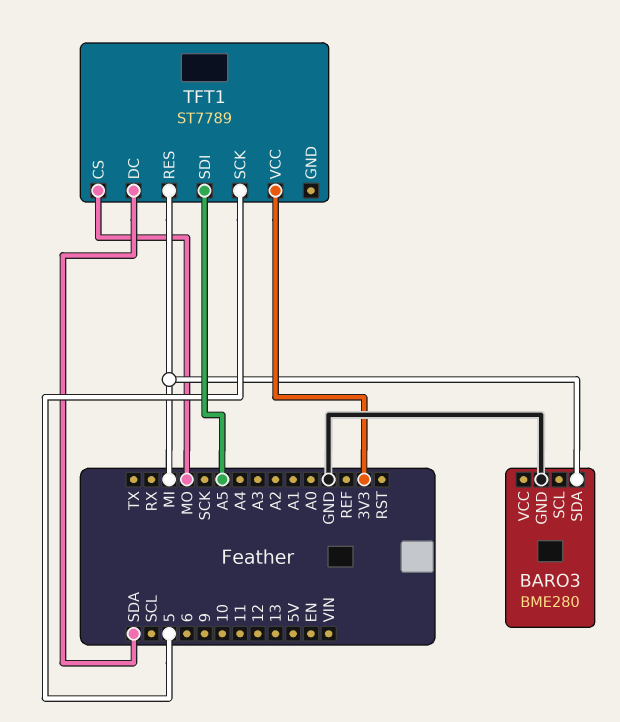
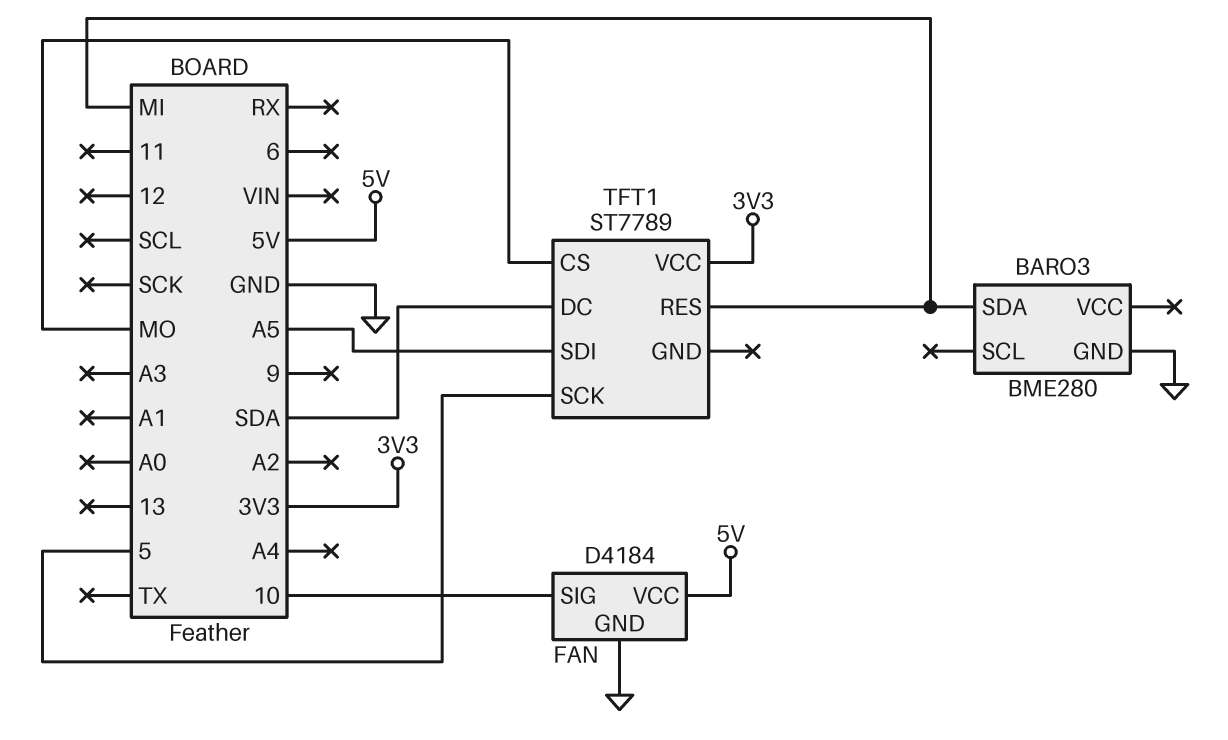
FAN: none -> D4184
FAN pin GND: none -> GND
FAN pin SIG: none -> 10
FAN pin VCC: none -> 5V

